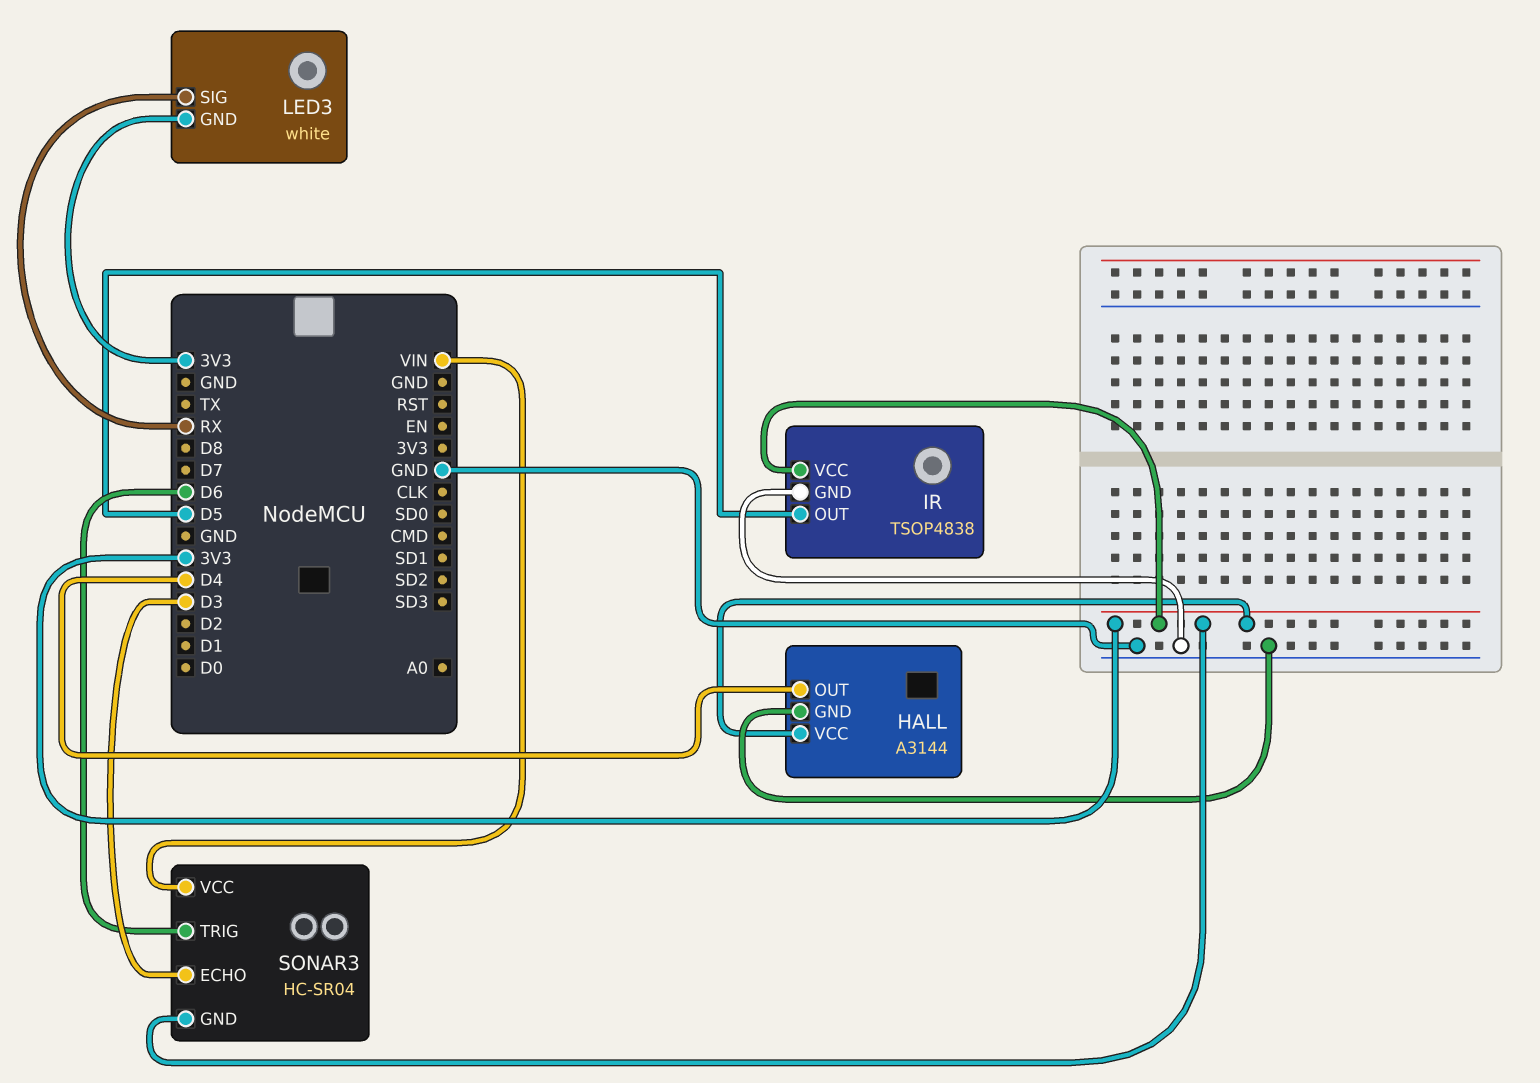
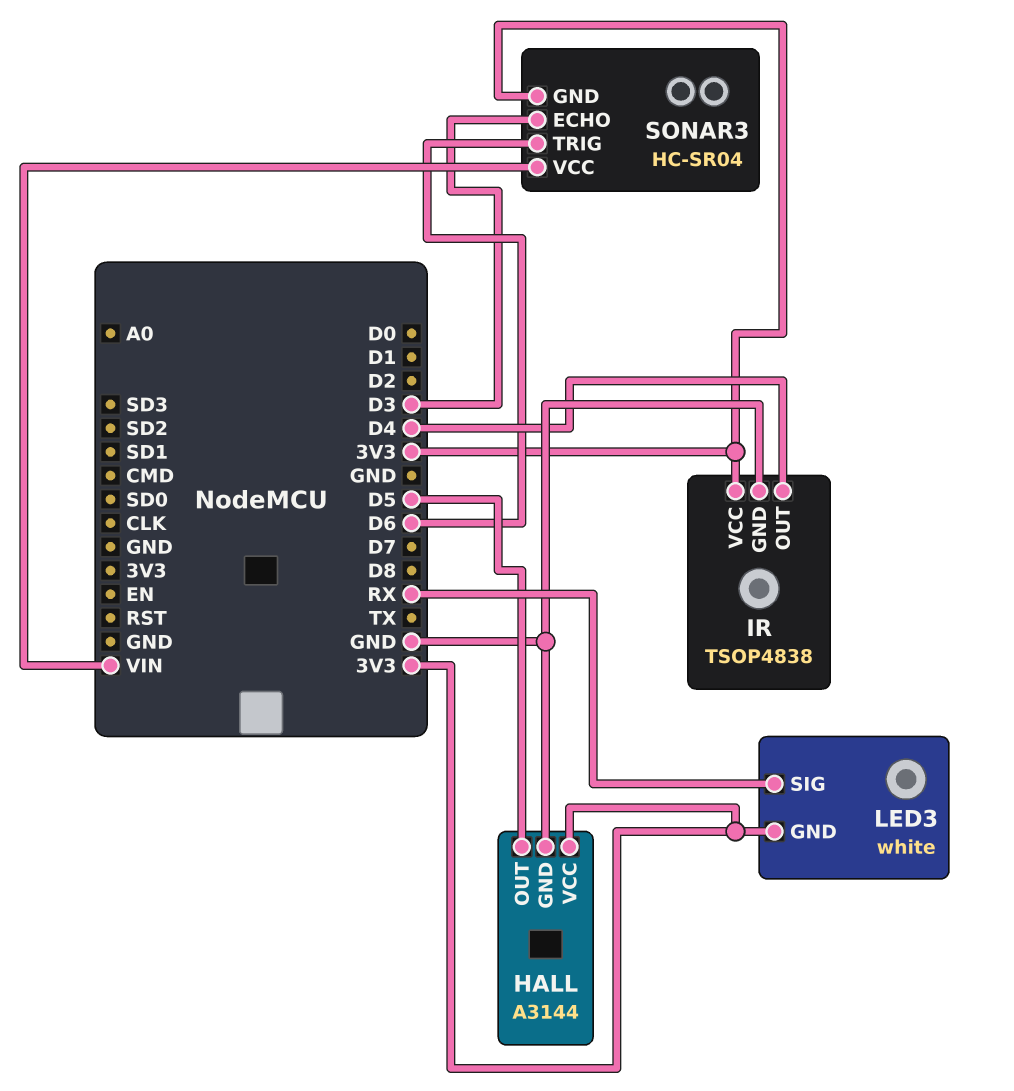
HALL pin OUT: D4 -> D5
IR pin OUT: D5 -> D4

